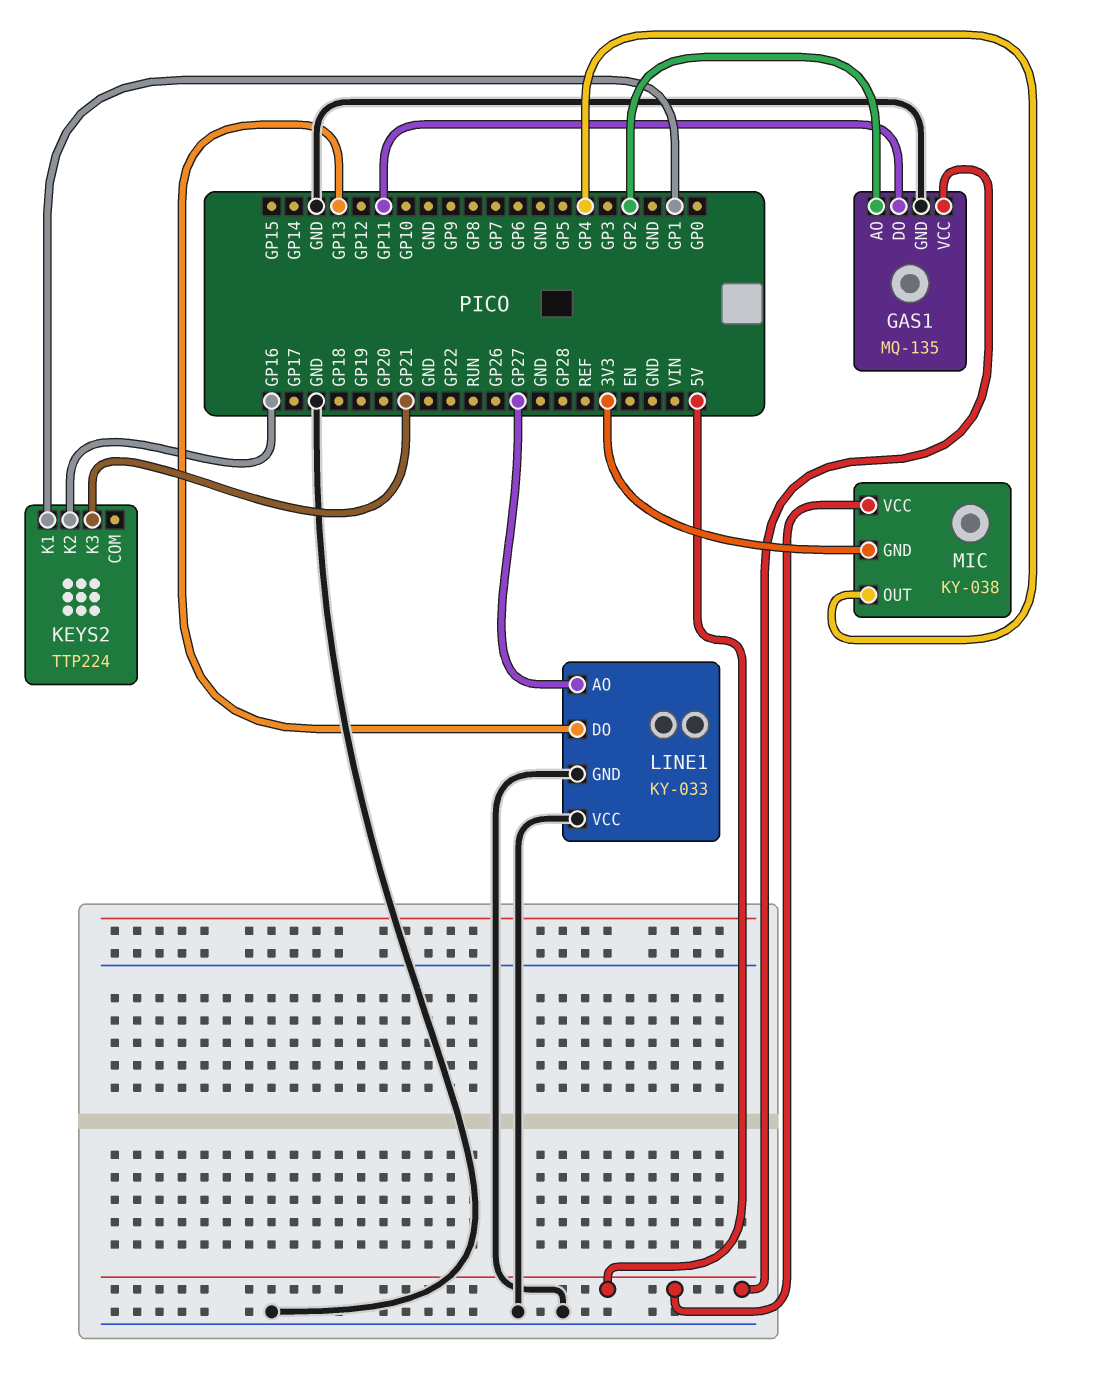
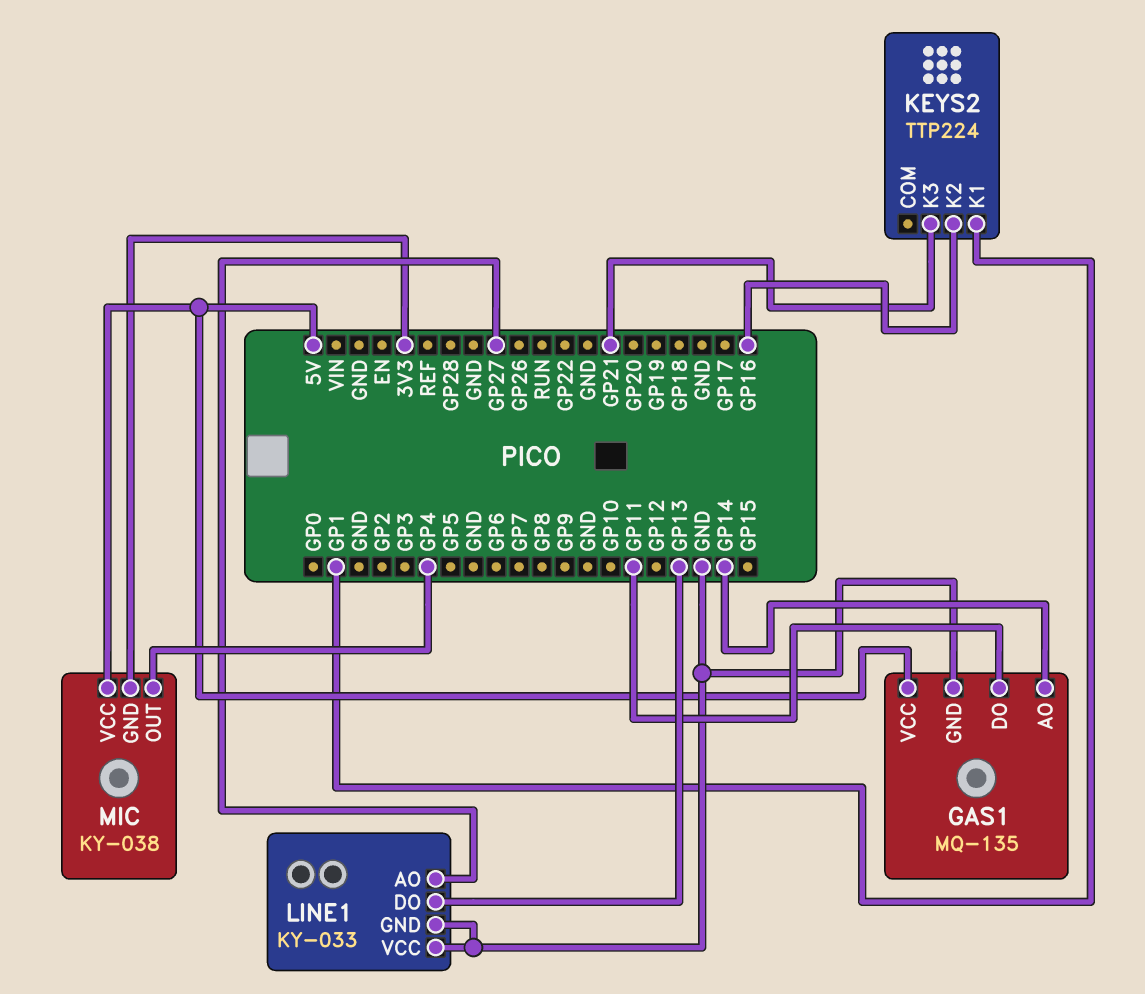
GAS1 pin AO: GP2 -> GP14

